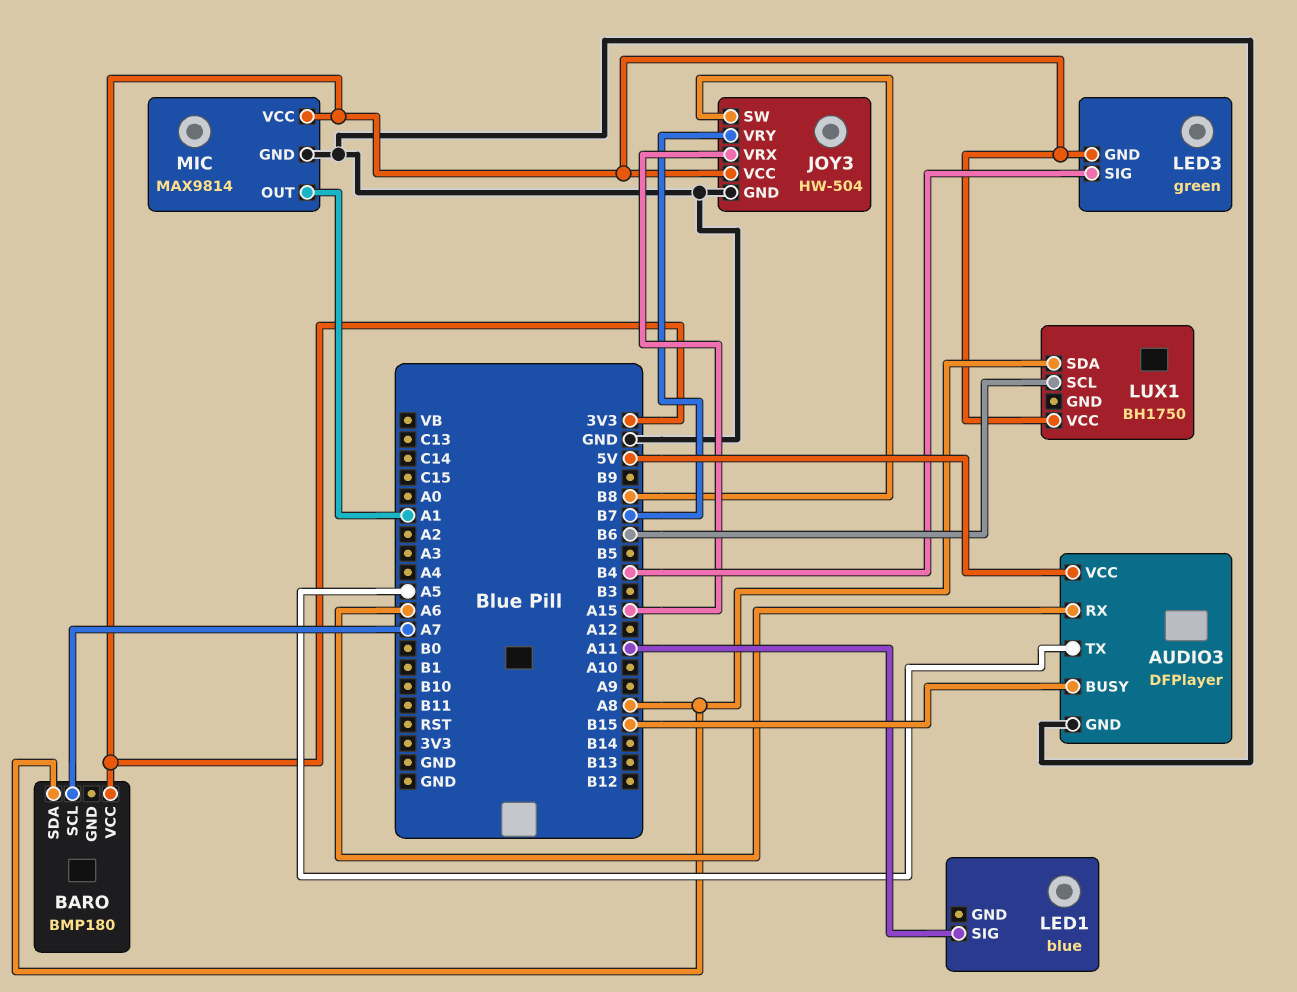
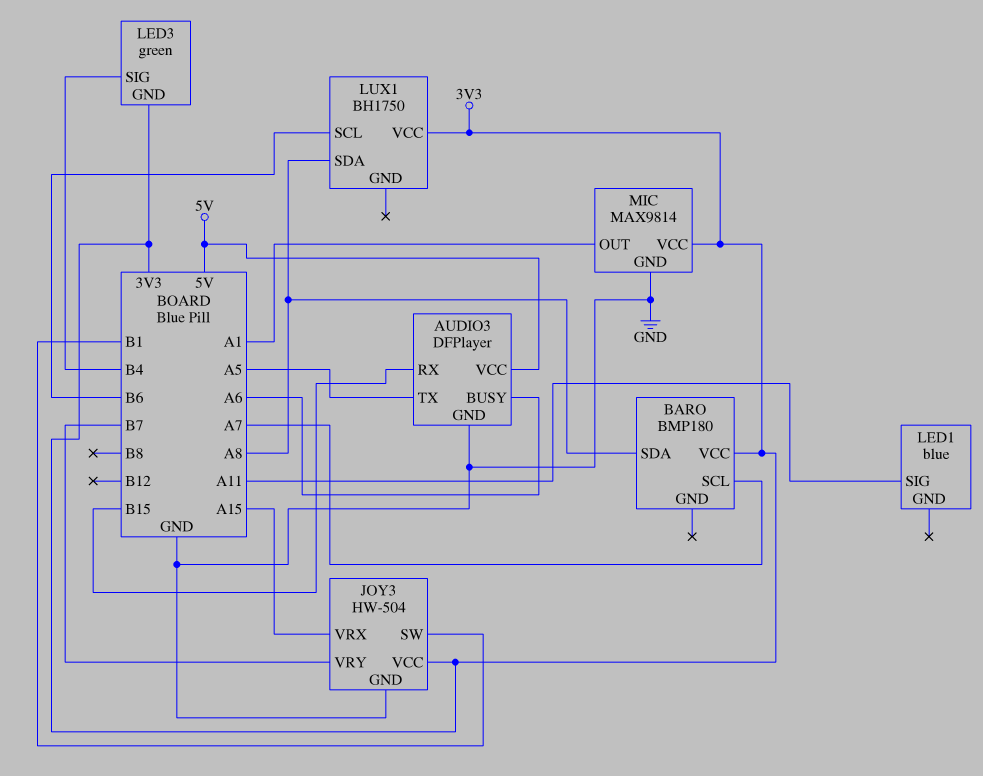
AUDIO3 pin BUSY: B15 -> A6
AUDIO3 pin RX: A6 -> B15
JOY3 pin SW: B8 -> B1

